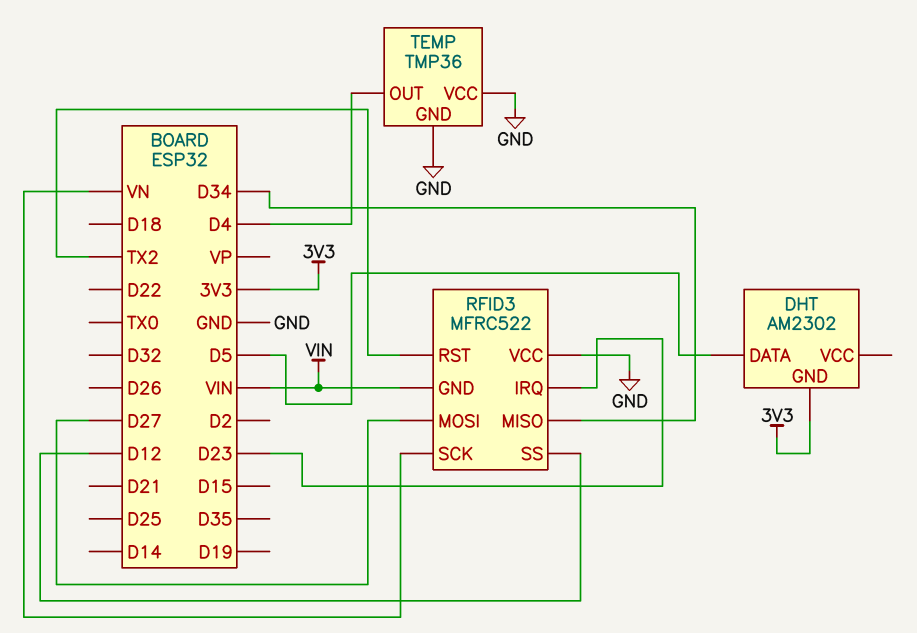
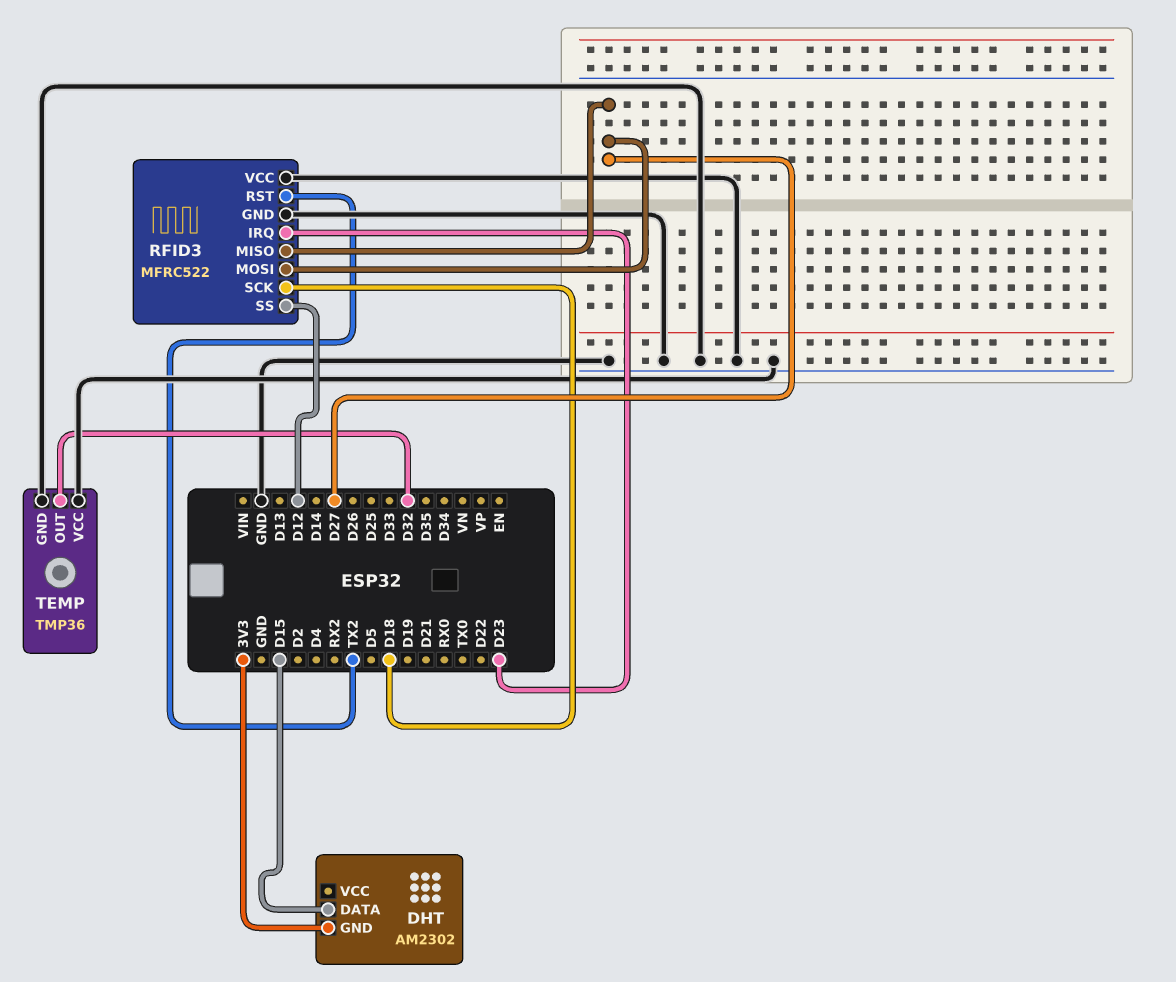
DHT pin DATA: D5 -> D15
RFID3 pin GND: VIN -> GND
RFID3 pin MISO: D34 -> D27
RFID3 pin SCK: VN -> D18
TEMP pin OUT: D4 -> D32

